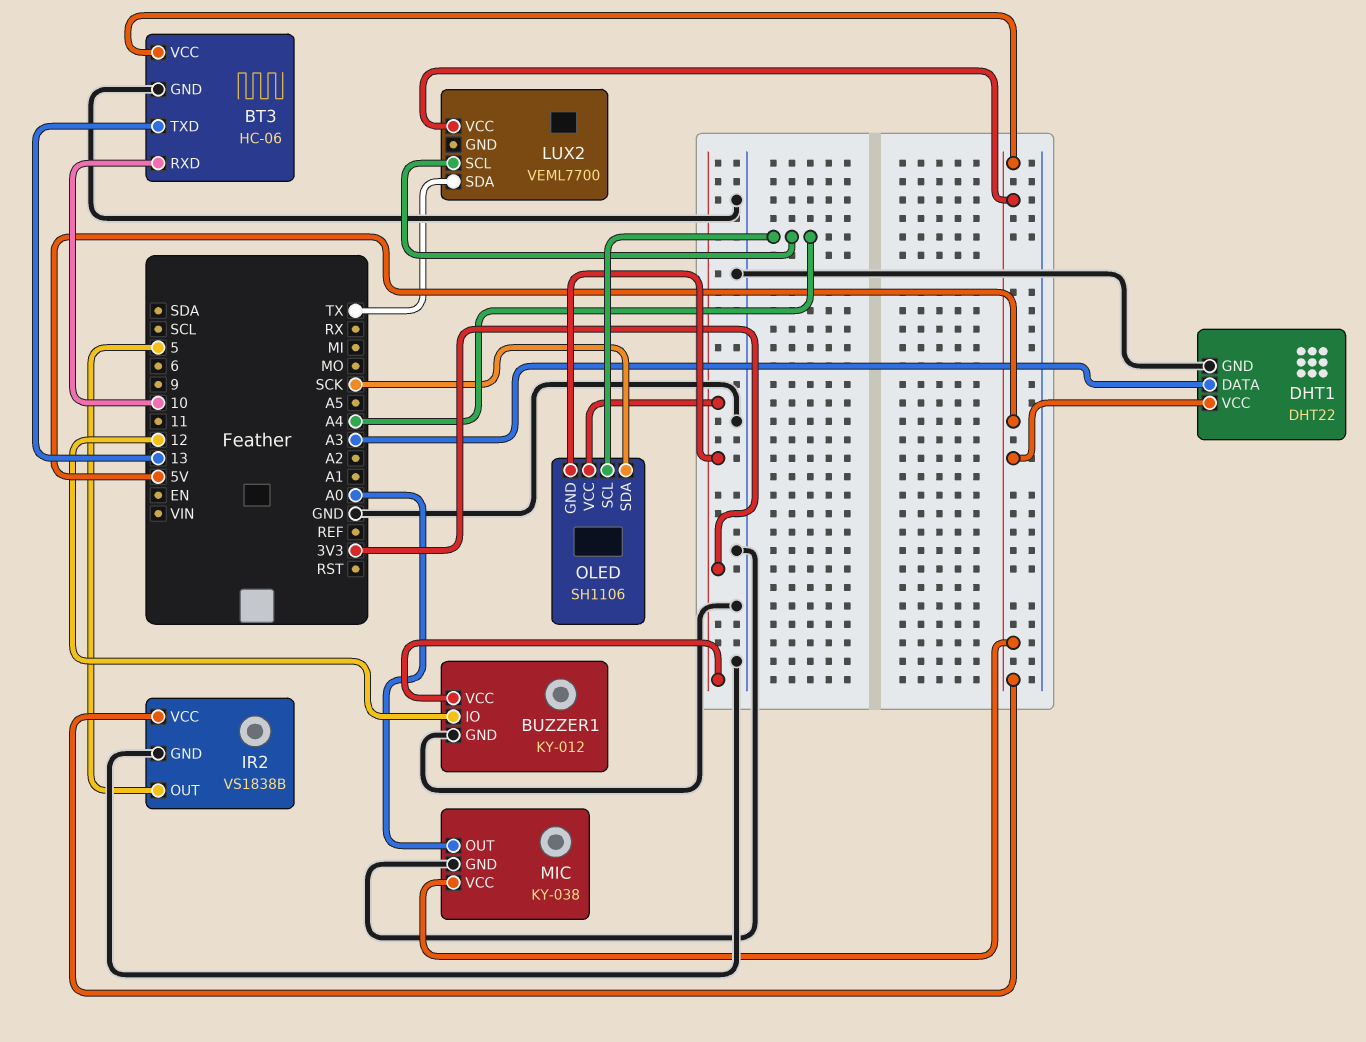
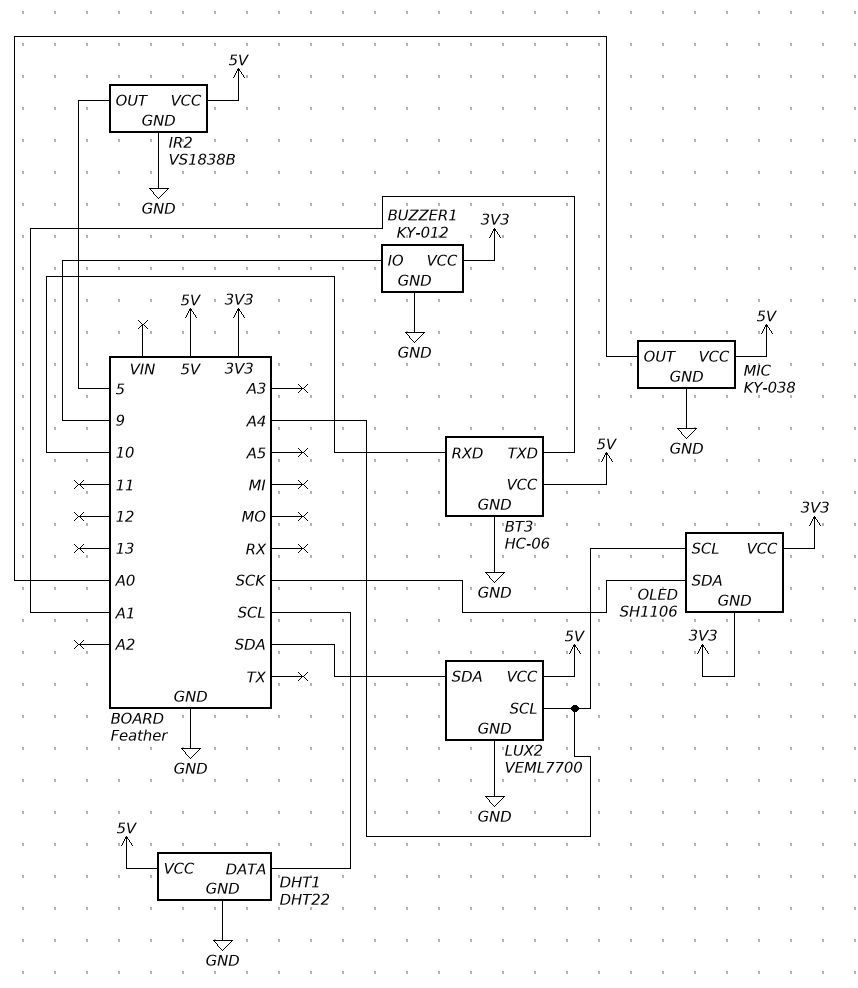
BT3 pin TXD: 13 -> A1
BUZZER1 pin IO: 12 -> 9
DHT1 pin DATA: A3 -> SCL
LUX2 pin GND: none -> GND
LUX2 pin SDA: TX -> SDA

